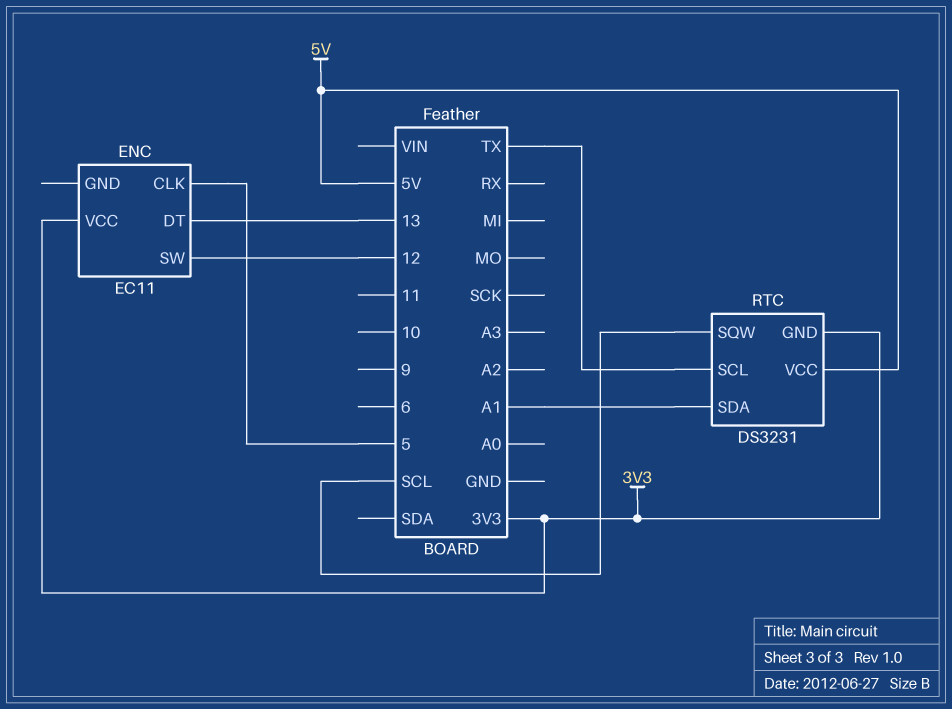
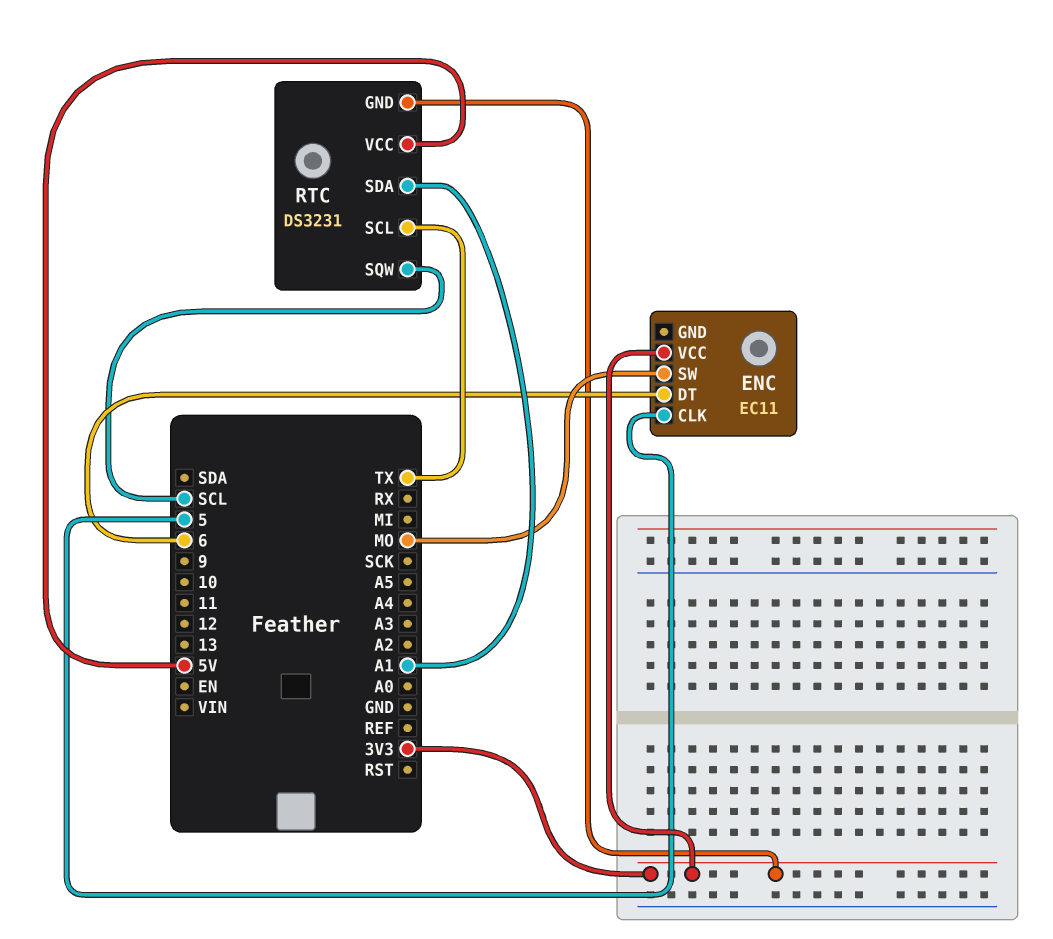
ENC pin DT: 13 -> 6
ENC pin SW: 12 -> MO

